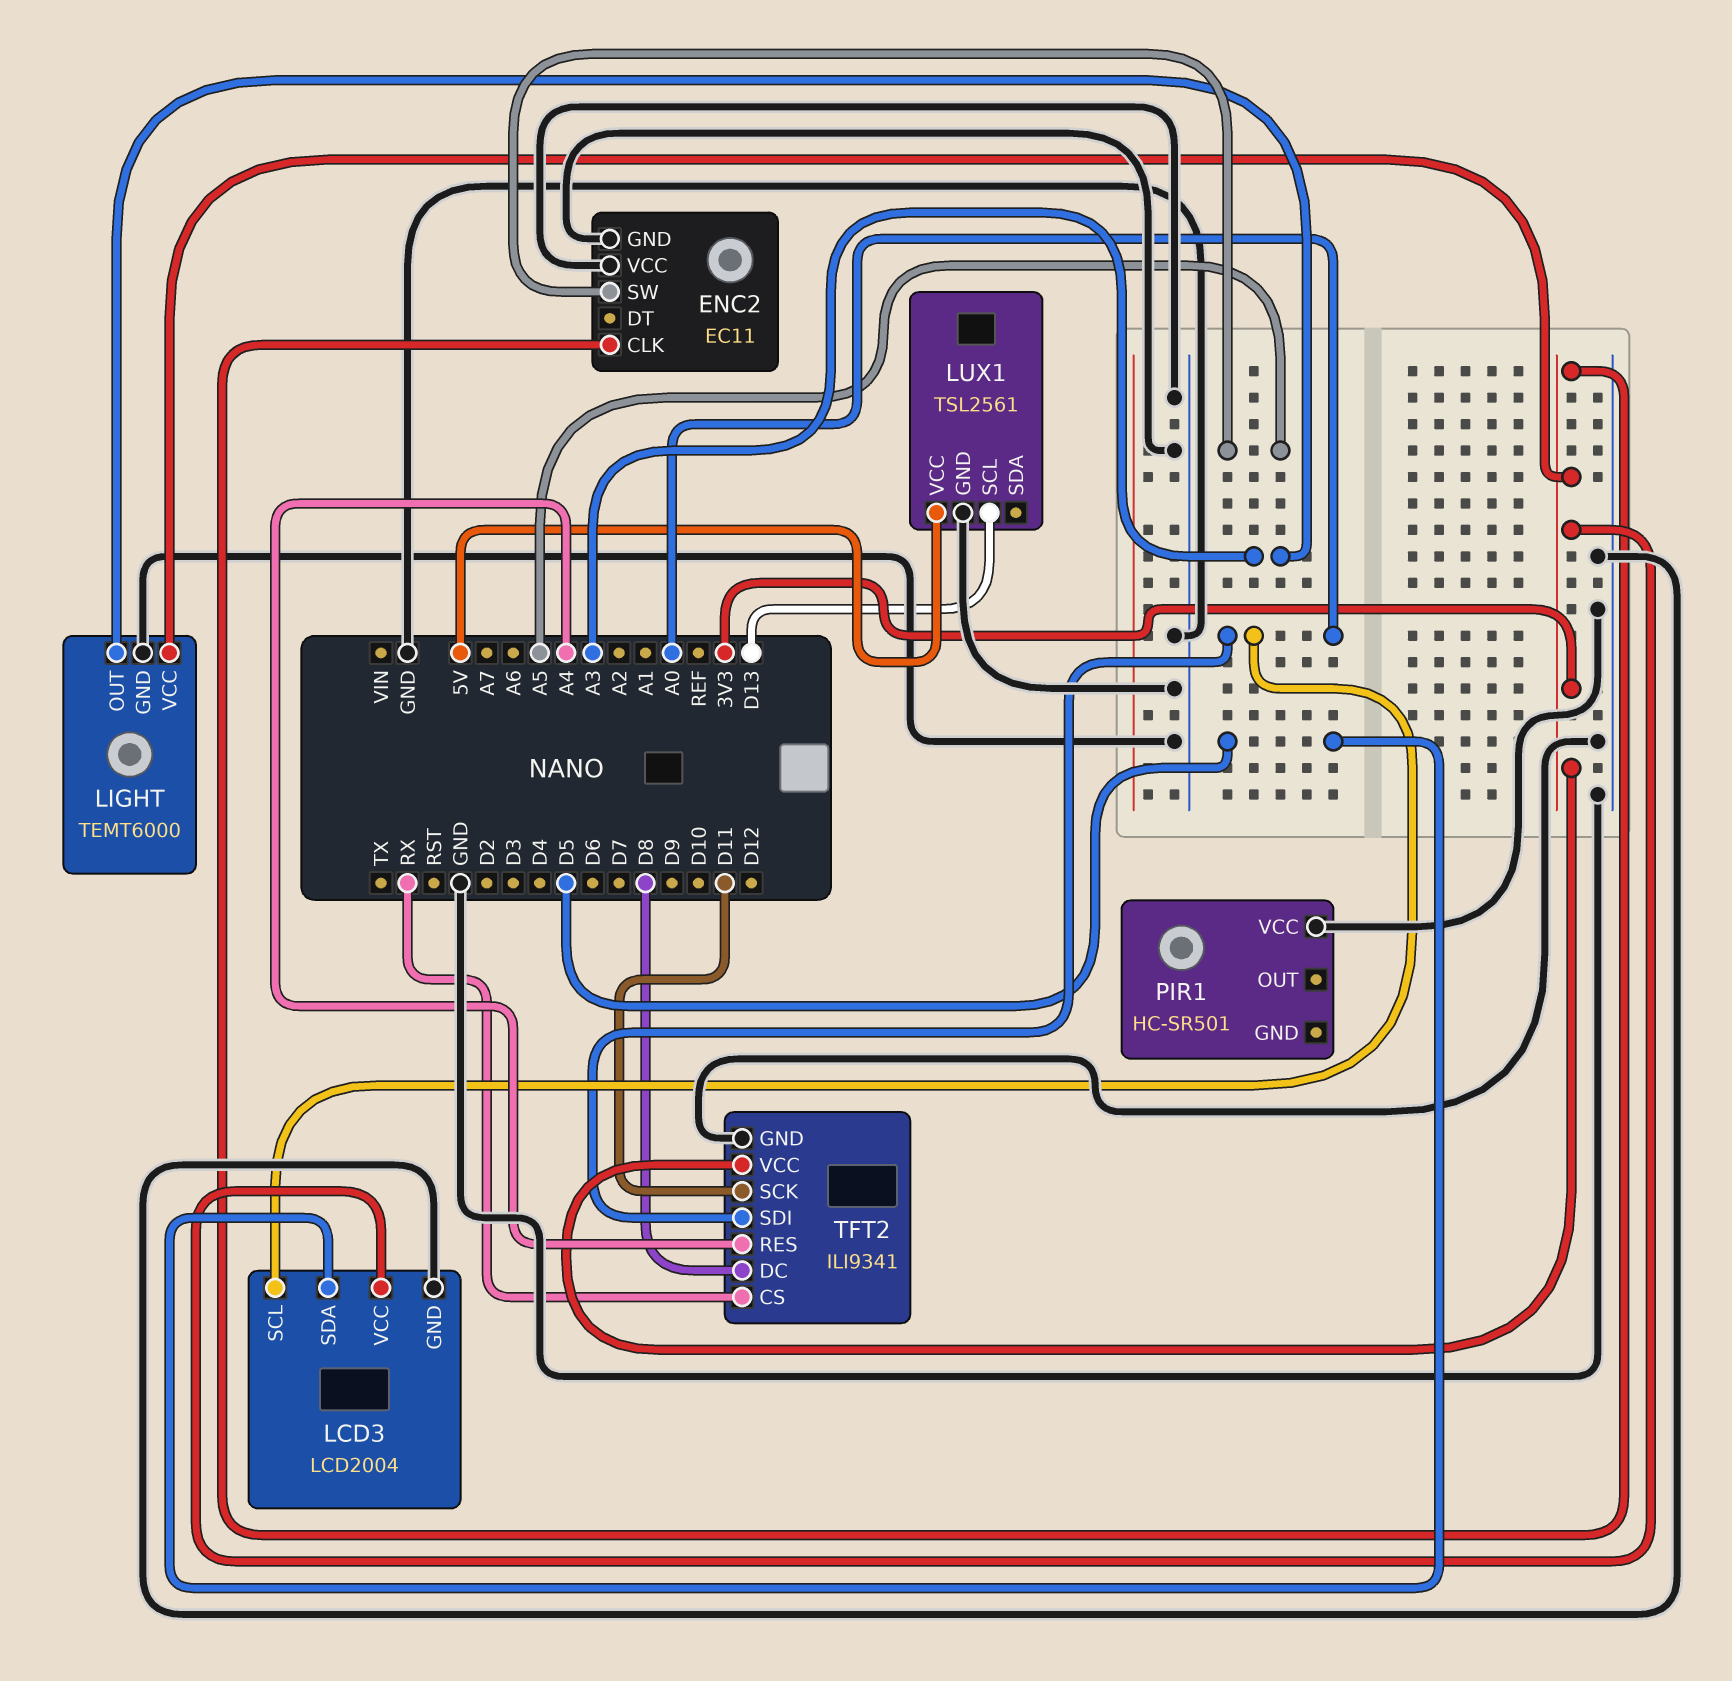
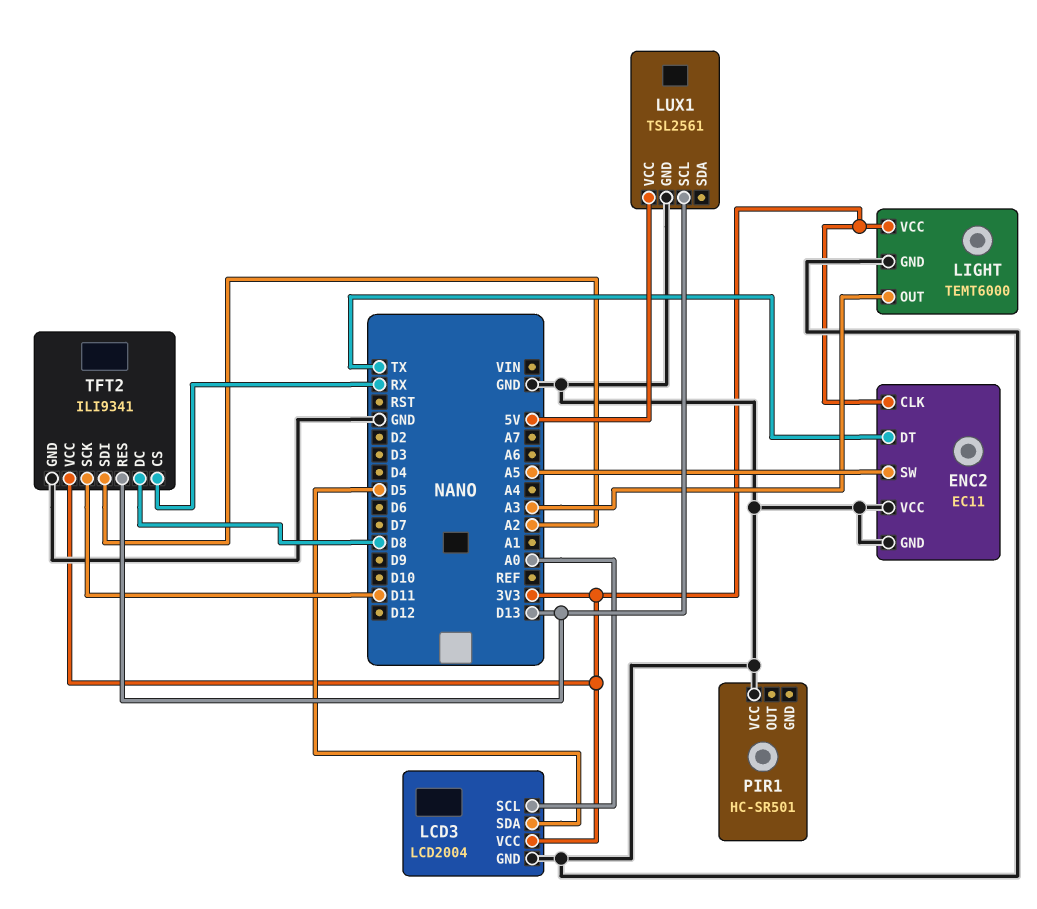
ENC2 pin DT: none -> TX
TFT2 pin RES: A4 -> D13
TFT2 pin SDI: A0 -> A2

